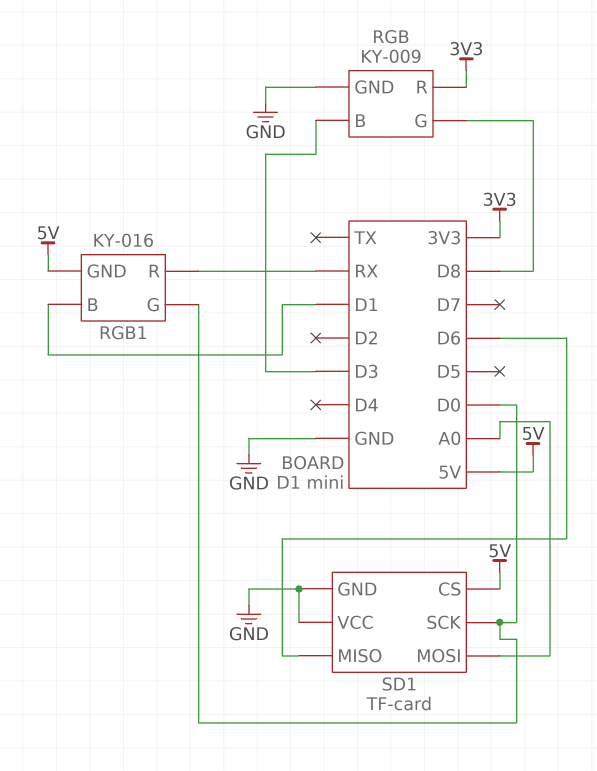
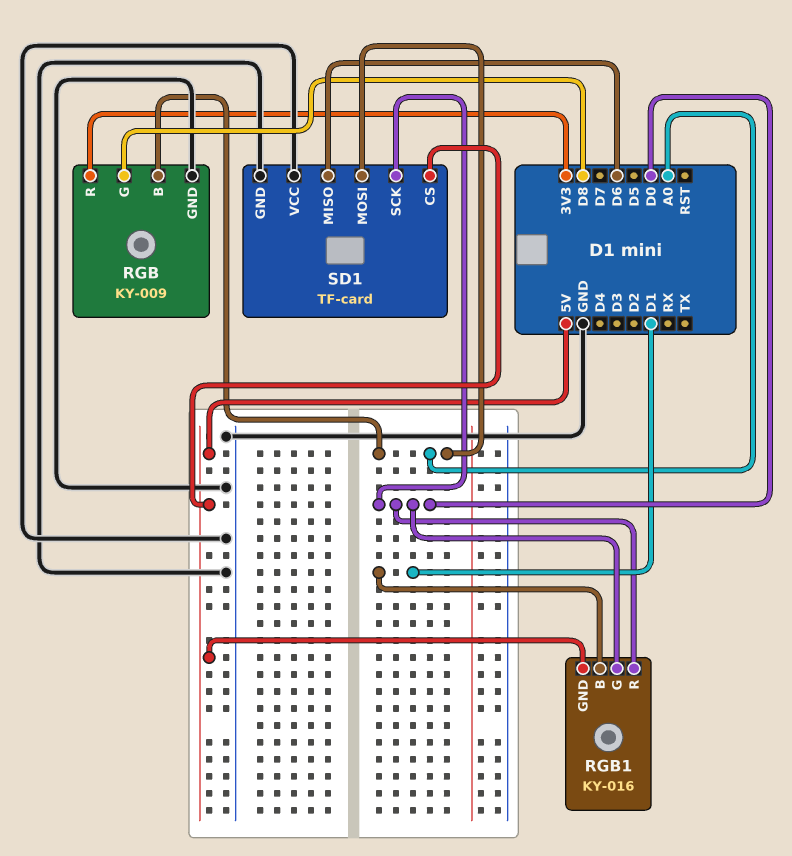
RGB pin B: D3 -> A0
RGB1 pin R: RX -> D0

